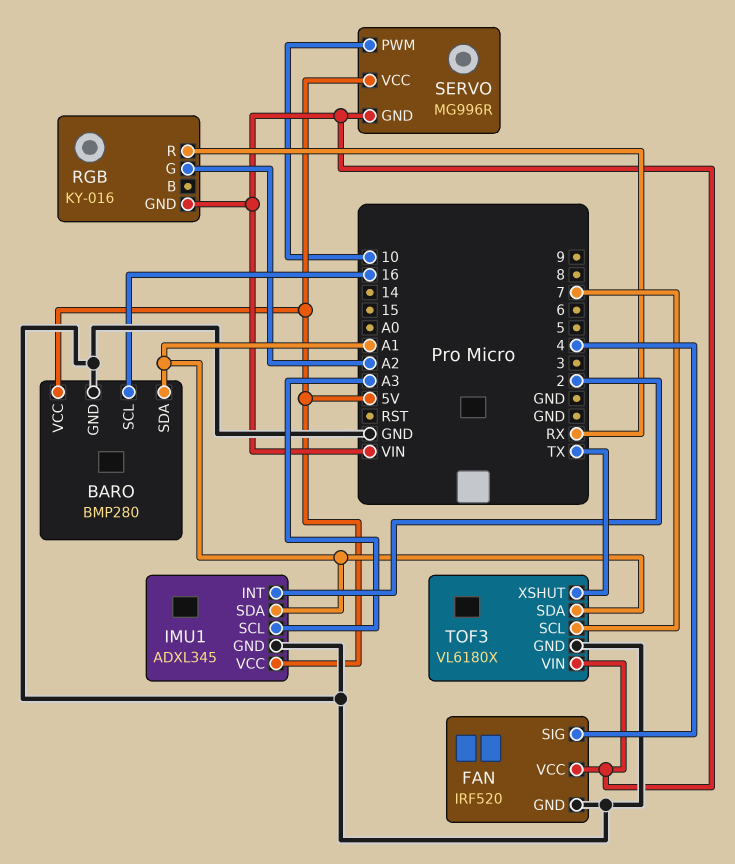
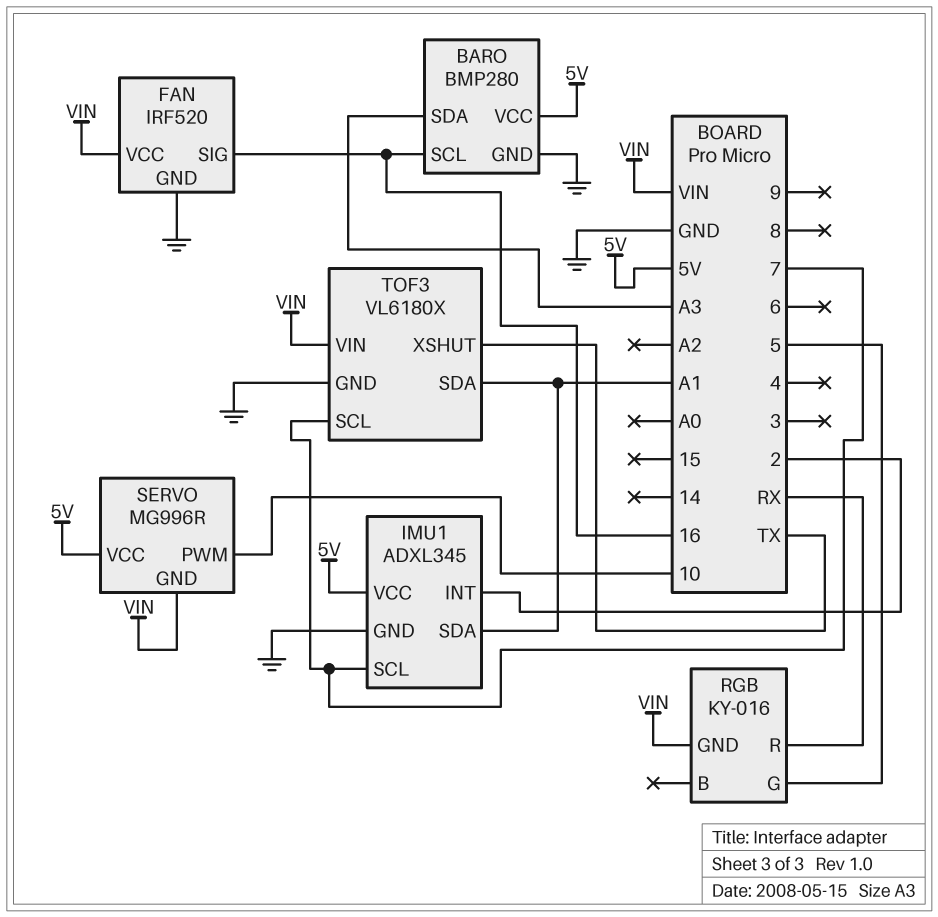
BARO pin SDA: A1 -> A3
FAN pin SIG: 4 -> 16
IMU1 pin SCL: A3 -> 7
RGB pin G: A2 -> 5

